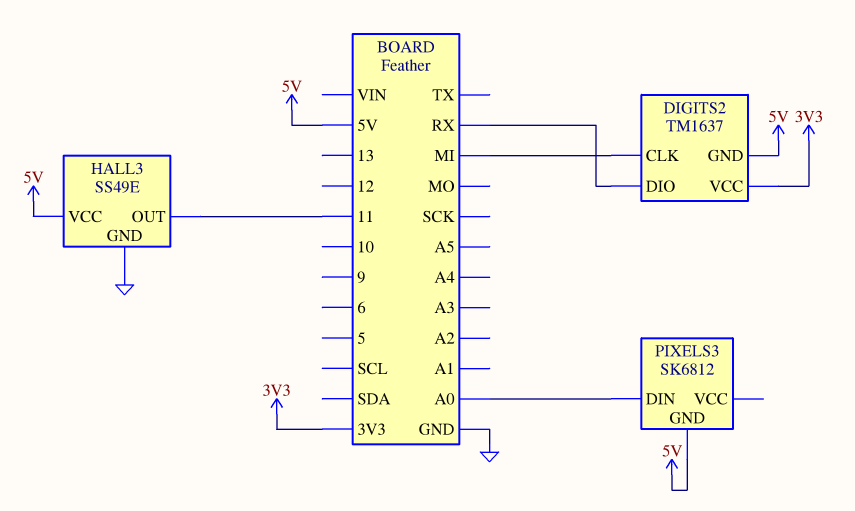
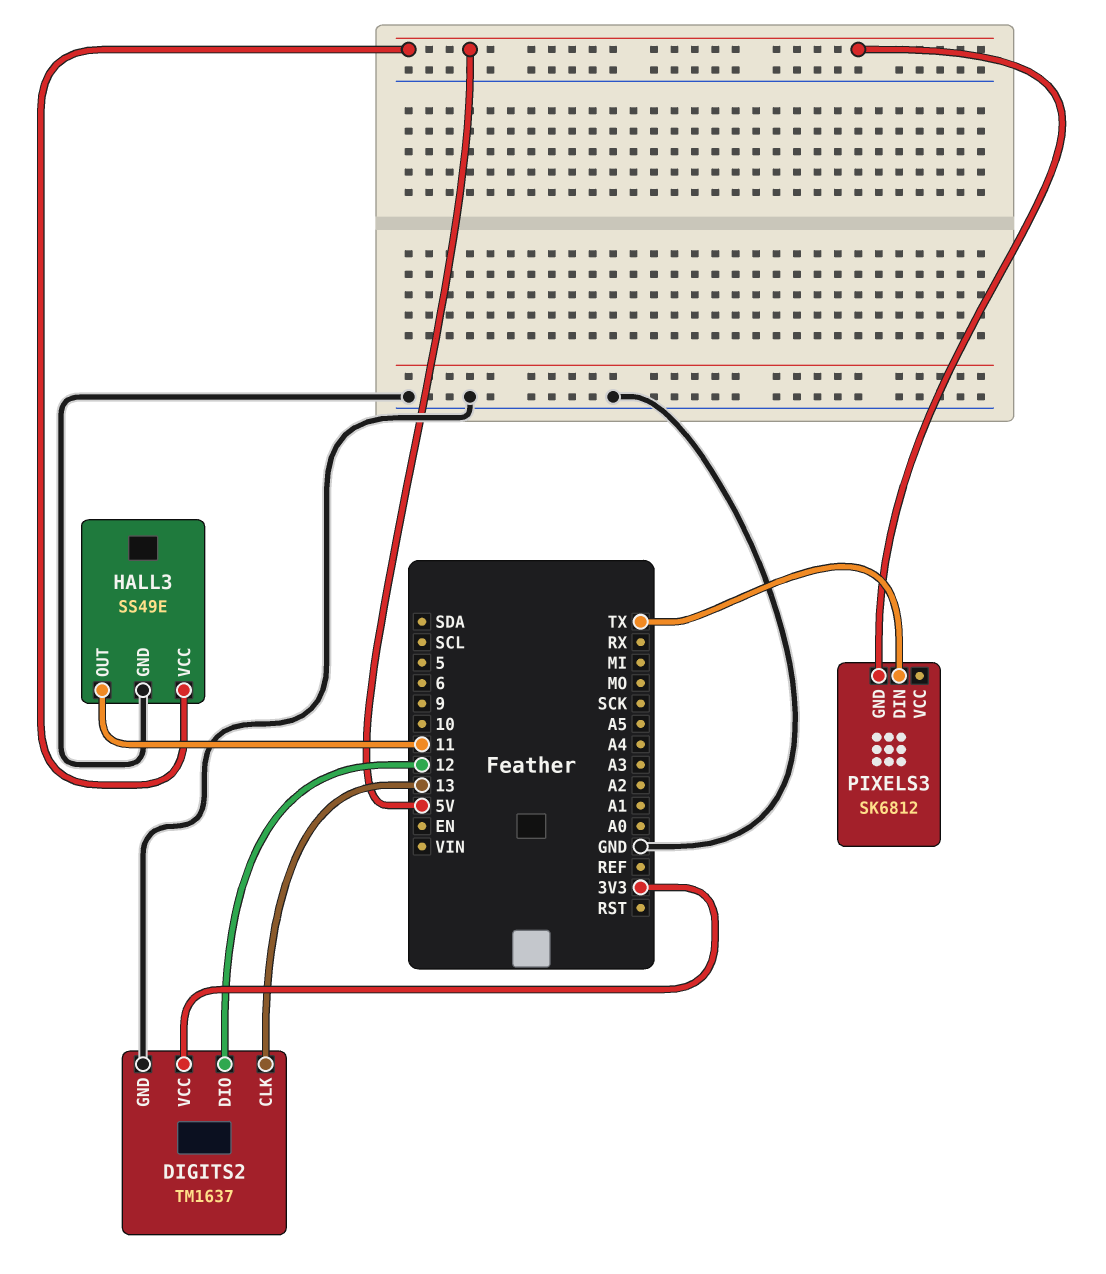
DIGITS2 pin CLK: MI -> 13
DIGITS2 pin DIO: RX -> 12
DIGITS2 pin GND: 5V -> GND
PIXELS3 pin DIN: A0 -> TX

